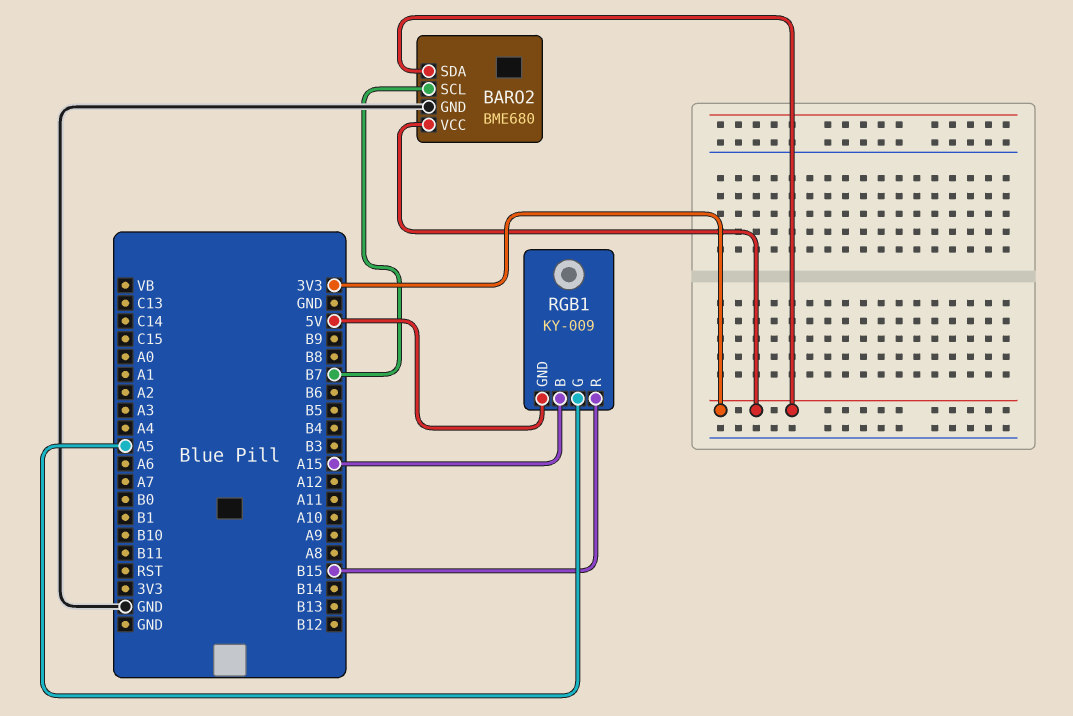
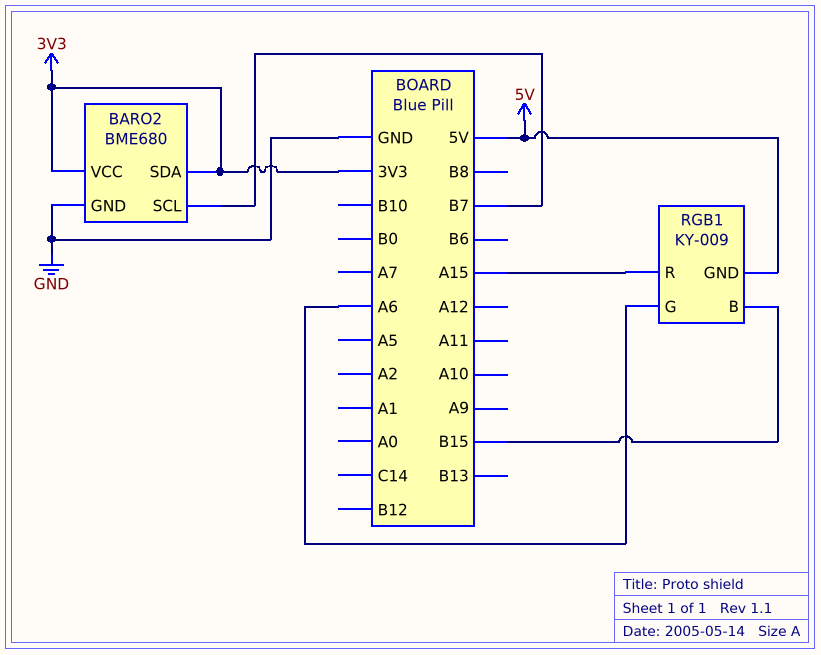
RGB1 pin B: A15 -> B15
RGB1 pin G: A5 -> A6
RGB1 pin R: B15 -> A15

